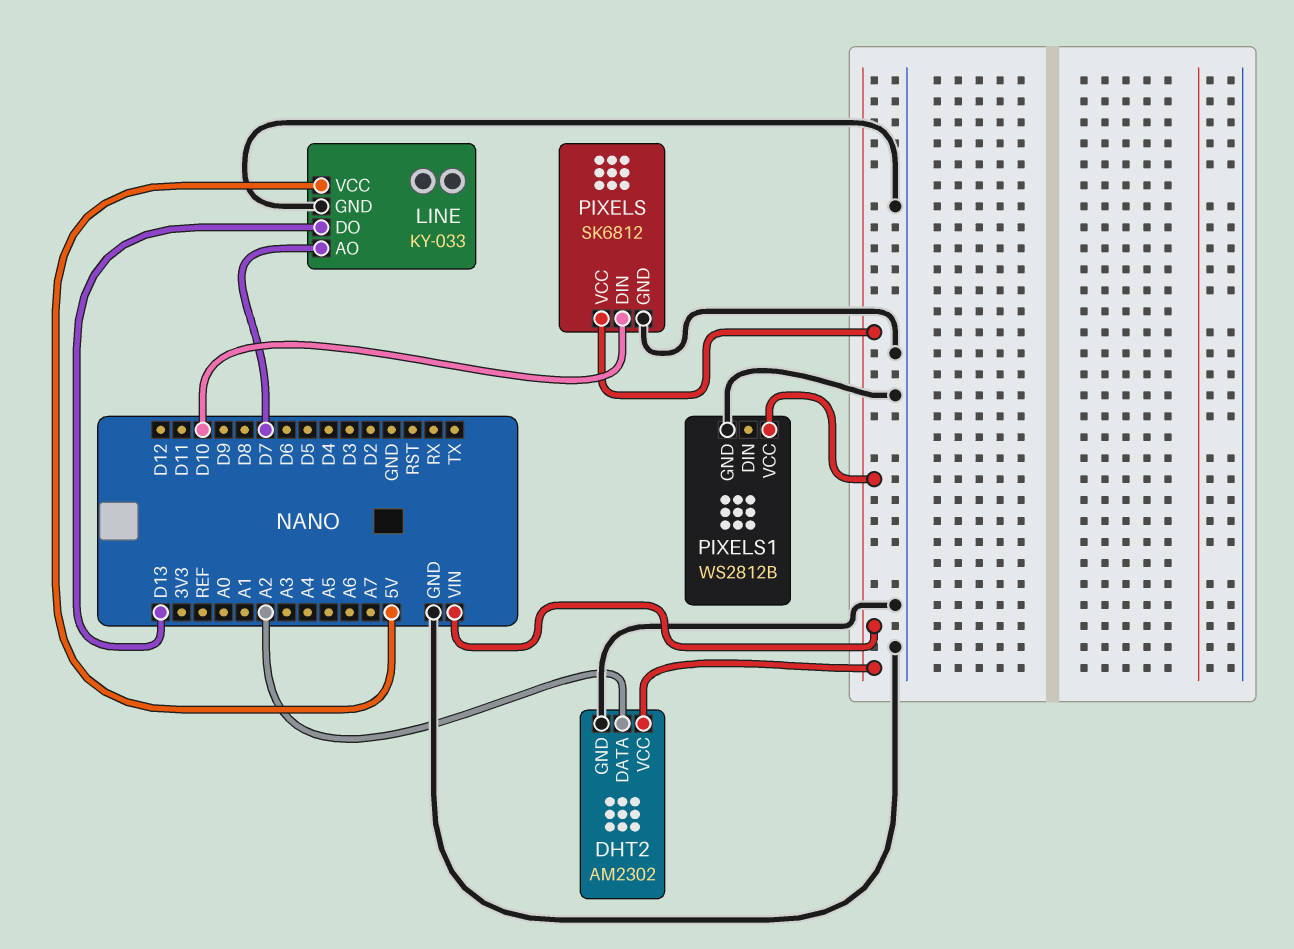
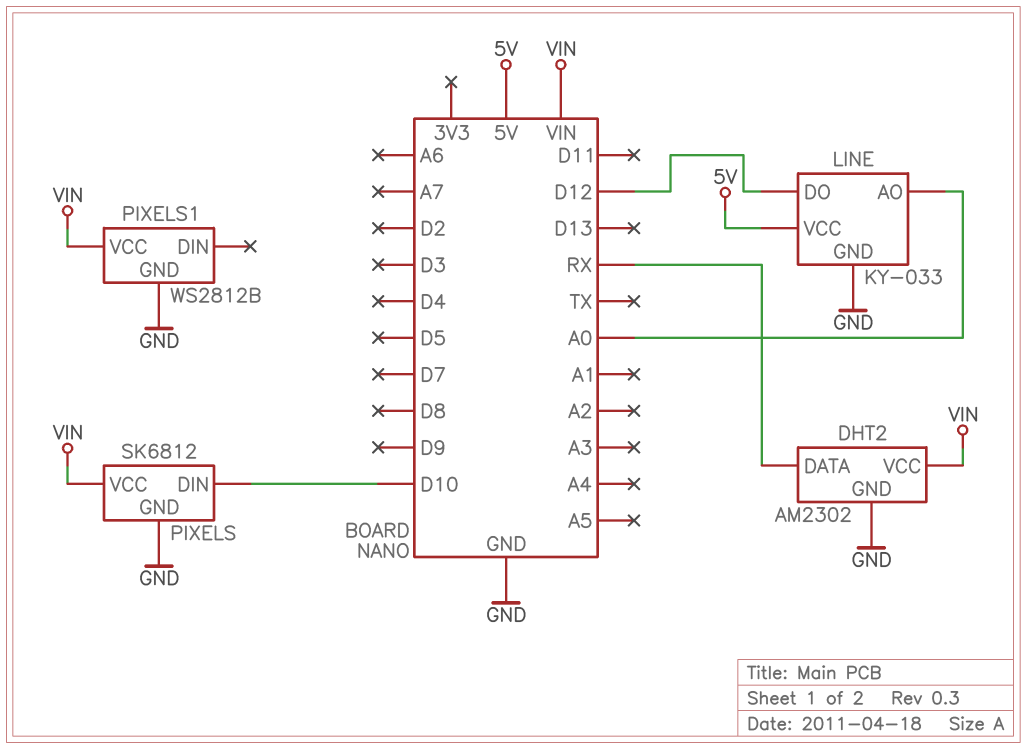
DHT2 pin DATA: A2 -> RX
LINE pin AO: D7 -> A0
LINE pin DO: D13 -> D12

